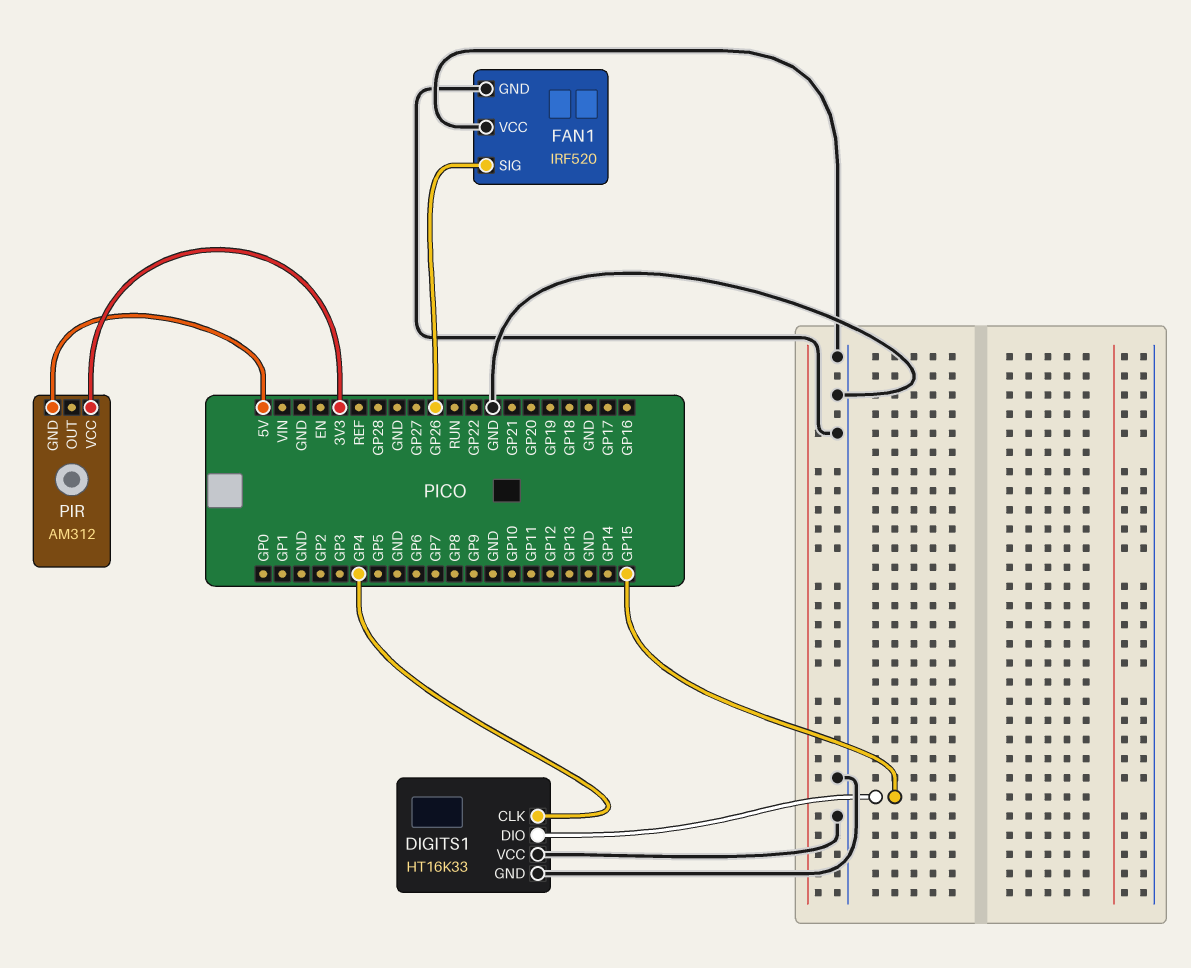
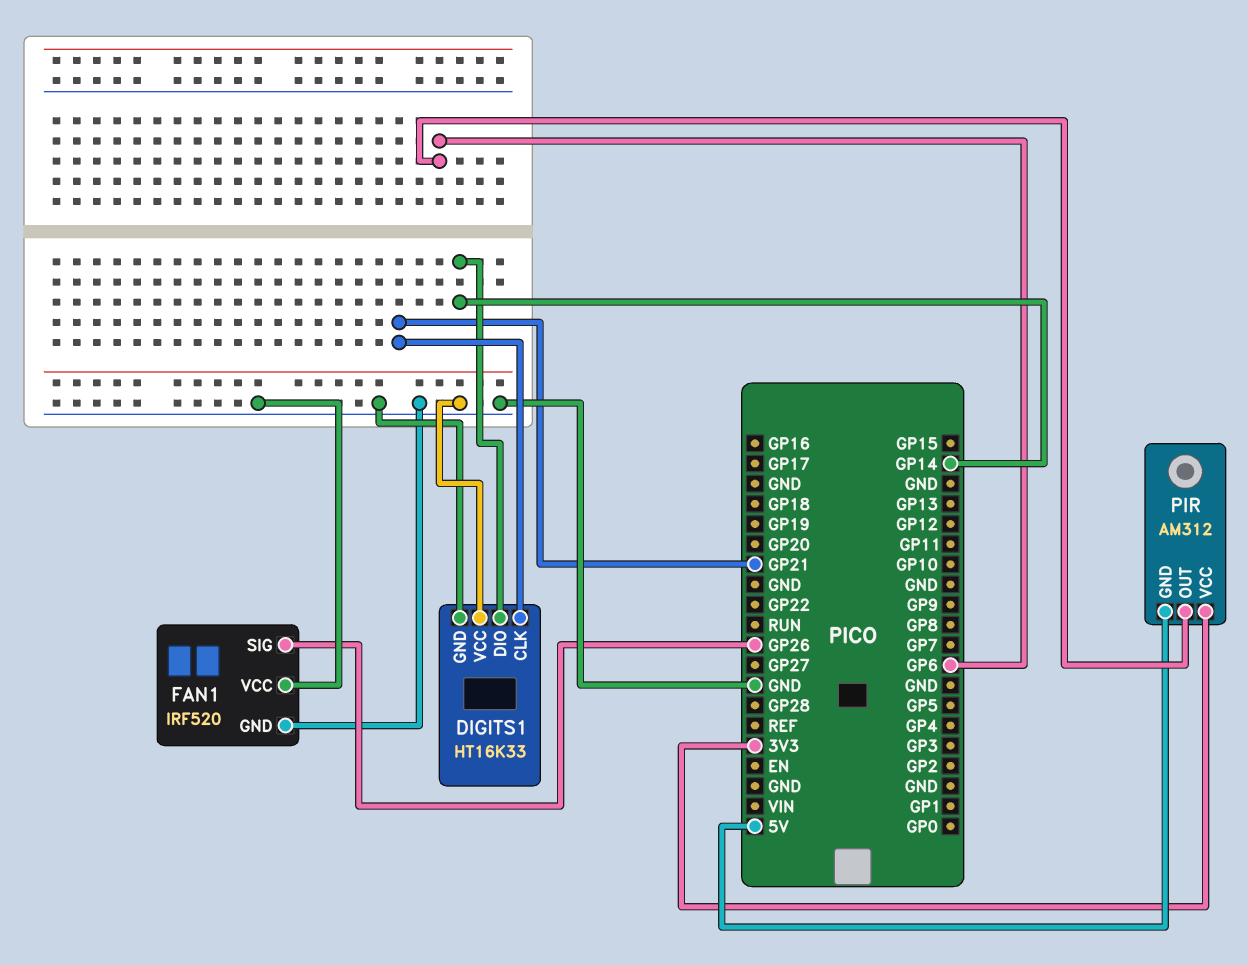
DIGITS1 pin CLK: GP4 -> GP21
DIGITS1 pin DIO: GP15 -> GP14
PIR pin OUT: none -> GP6

